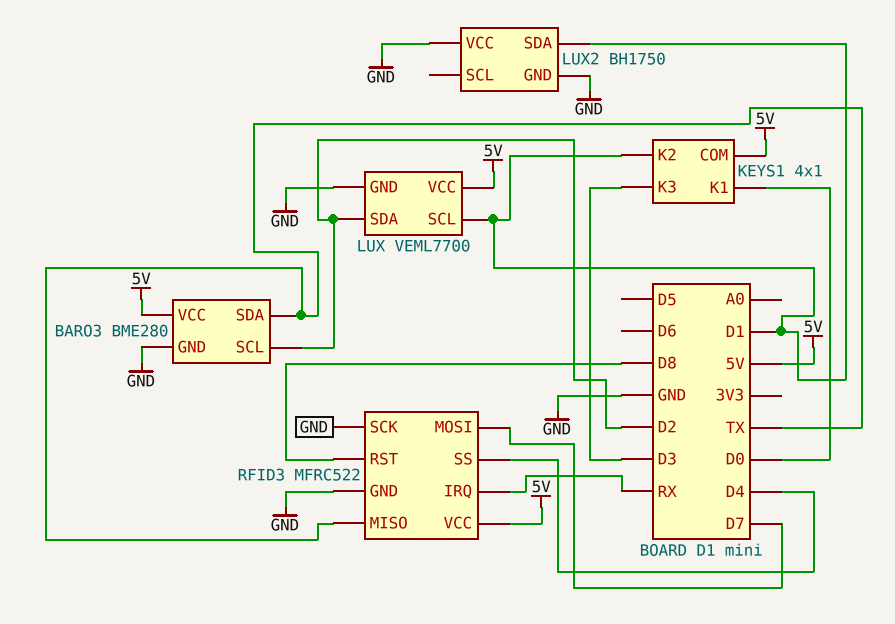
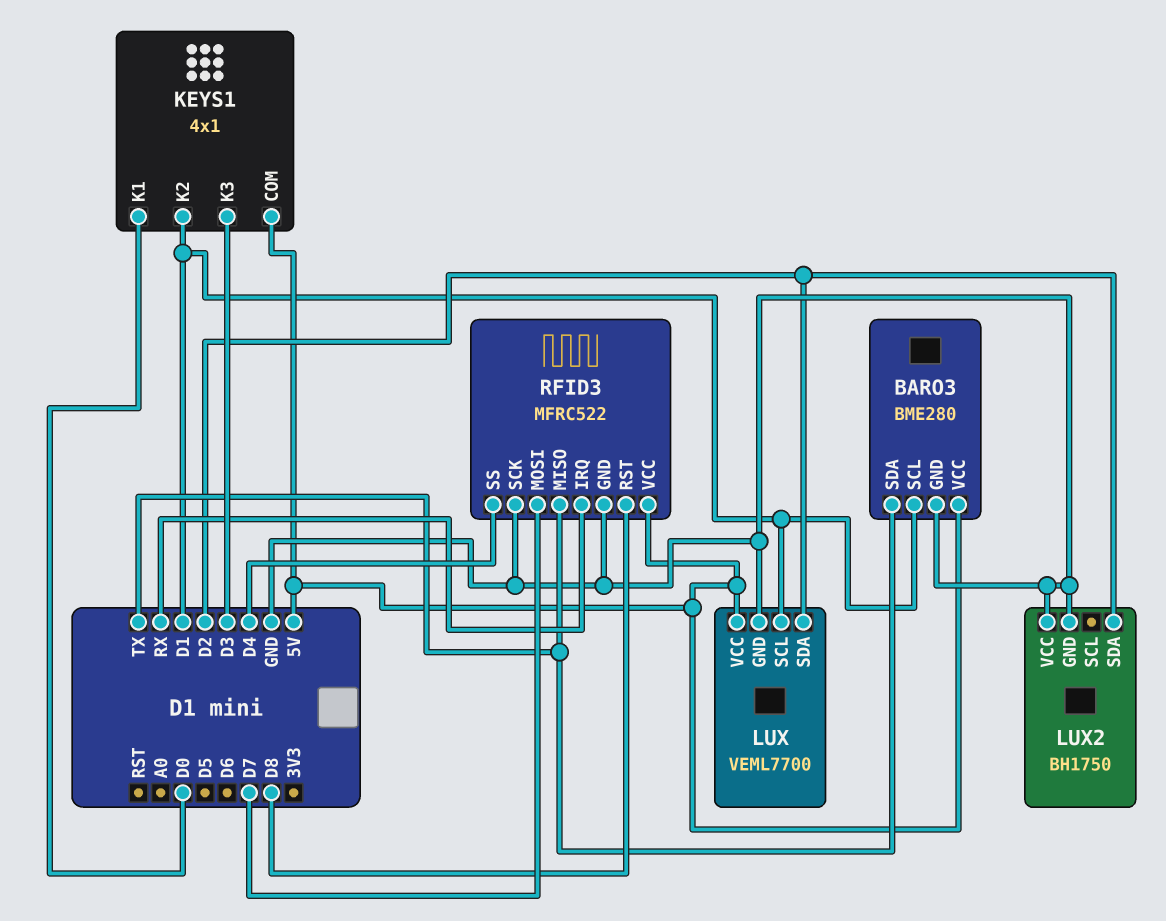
BARO3 pin SCL: D2 -> D1
LUX2 pin SDA: D1 -> D2

